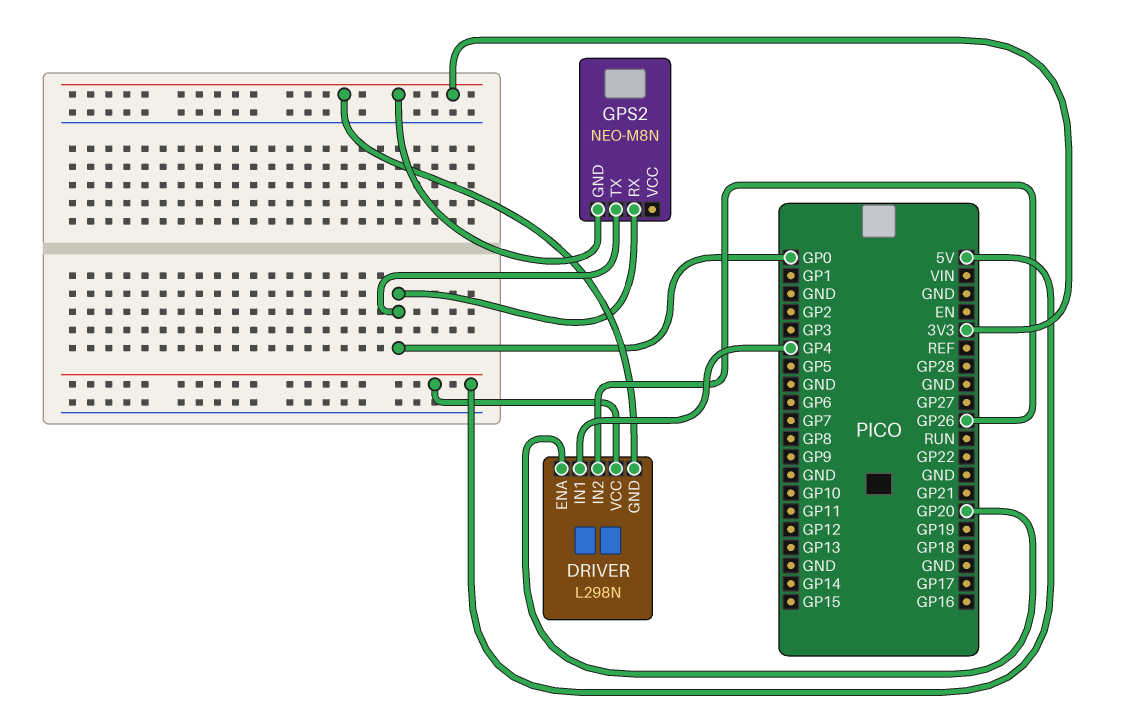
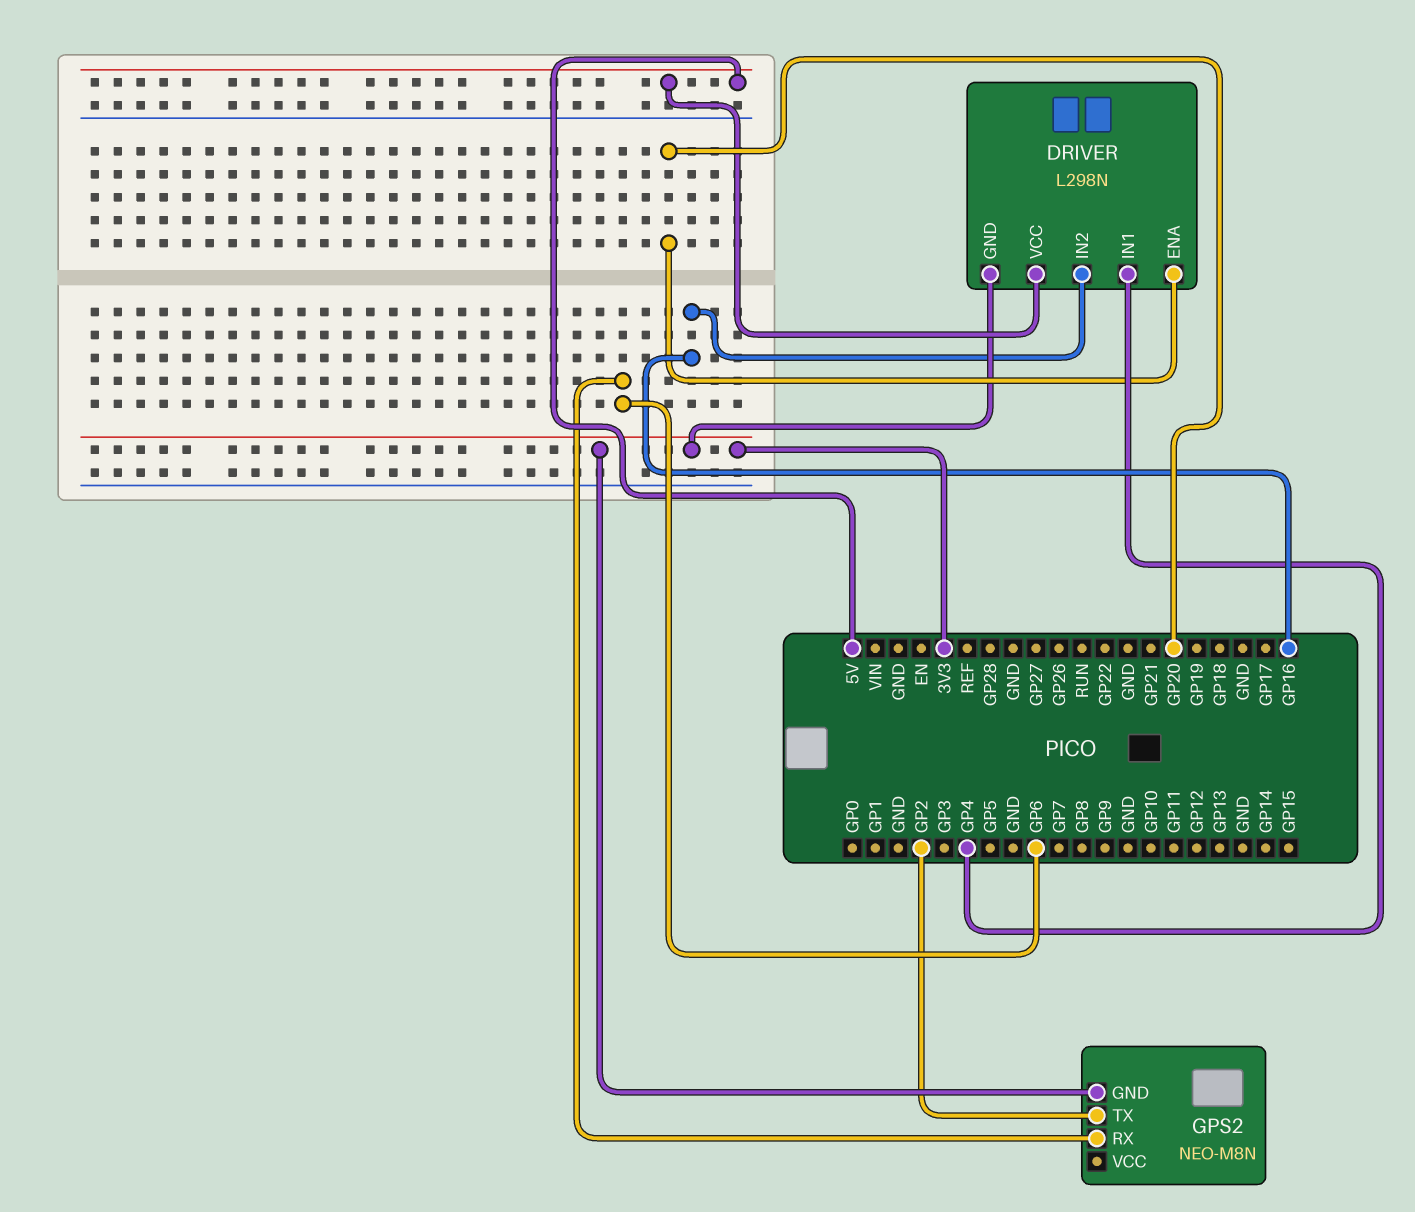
DRIVER pin IN2: GP26 -> GP16
GPS2 pin RX: GP0 -> GP6
GPS2 pin TX: GP0 -> GP2

